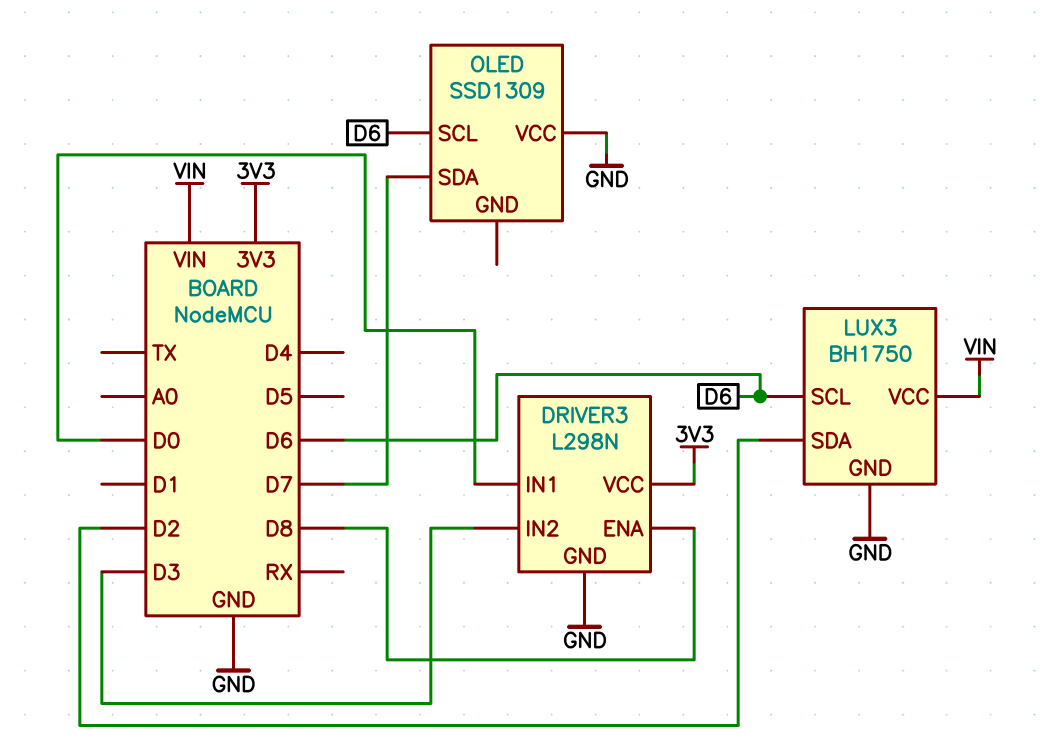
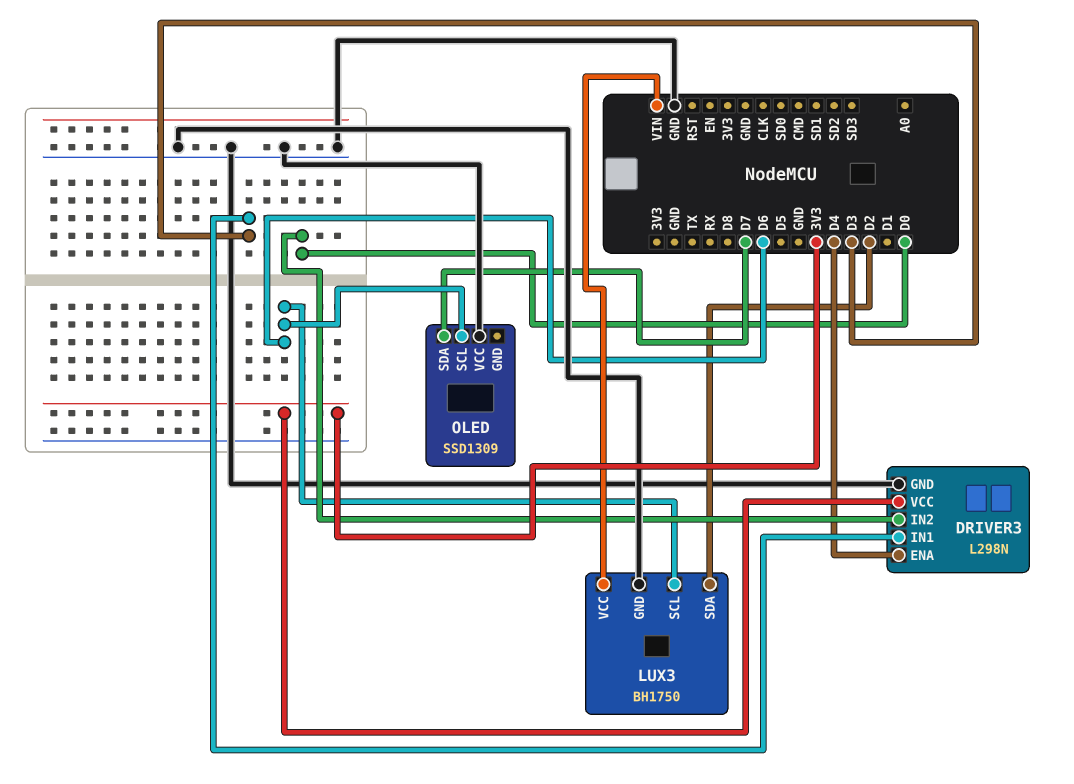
DRIVER3 pin ENA: D8 -> D4
DRIVER3 pin IN1: D0 -> D3
DRIVER3 pin IN2: D3 -> D0

